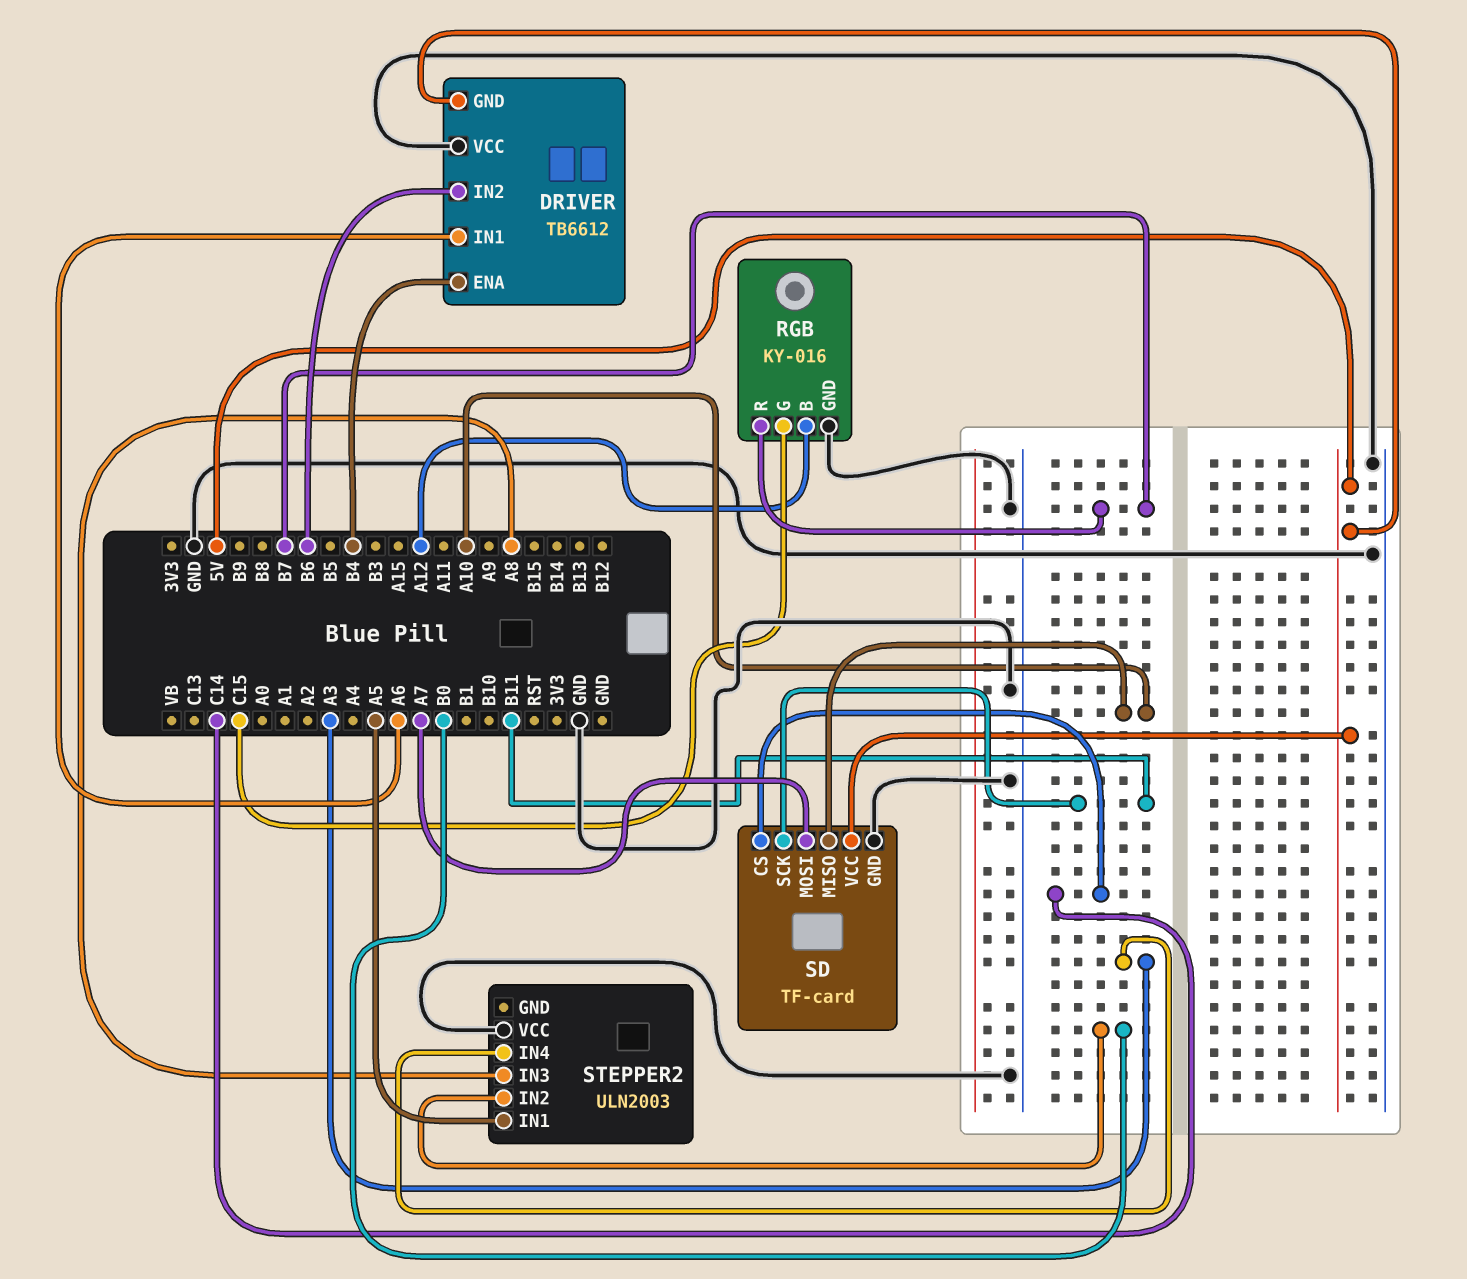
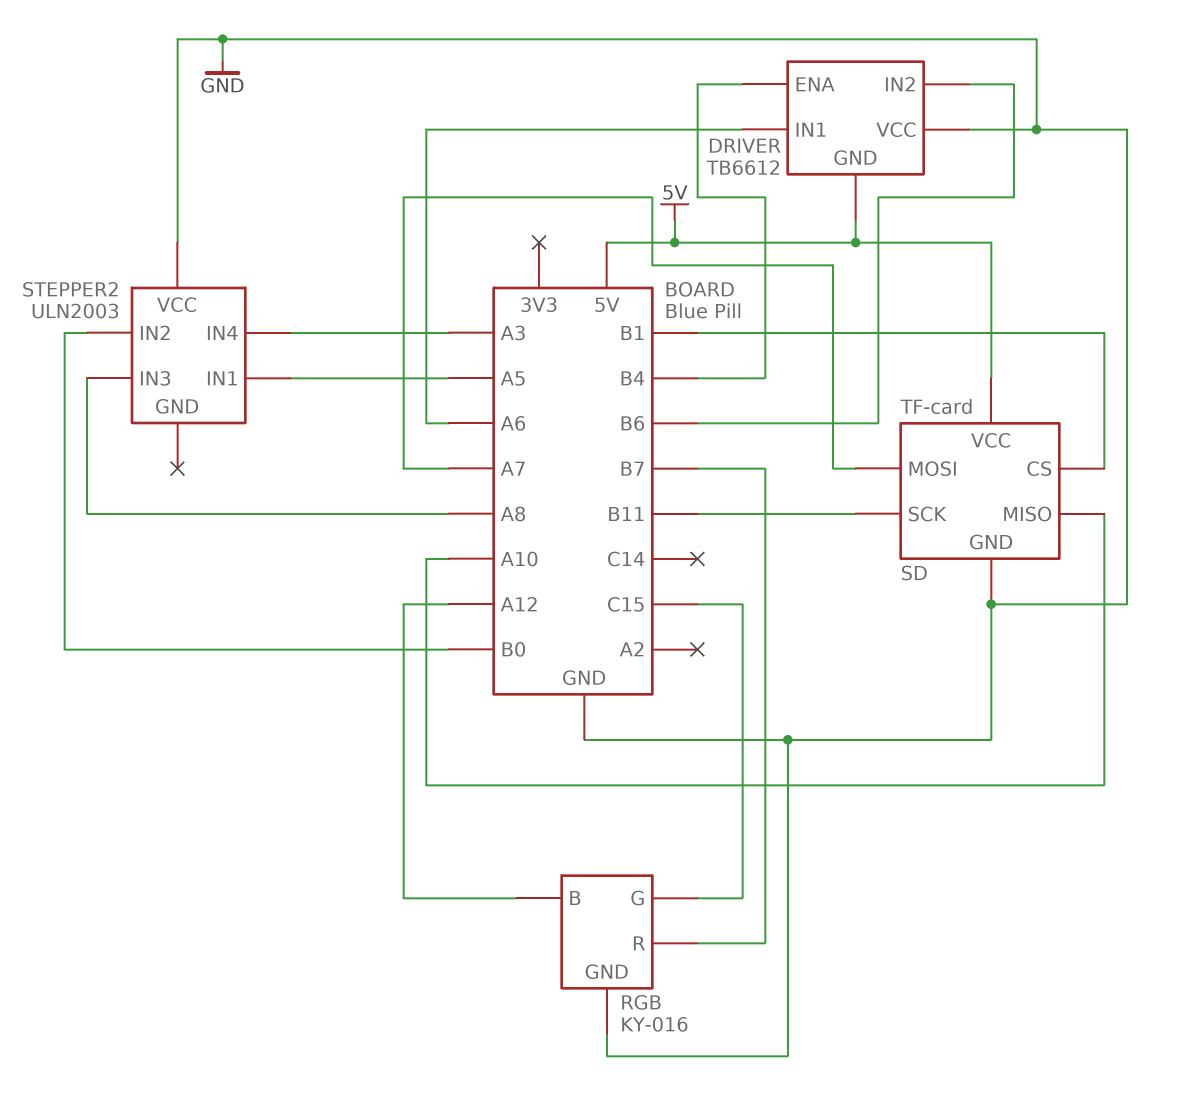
SD pin CS: C14 -> B1

